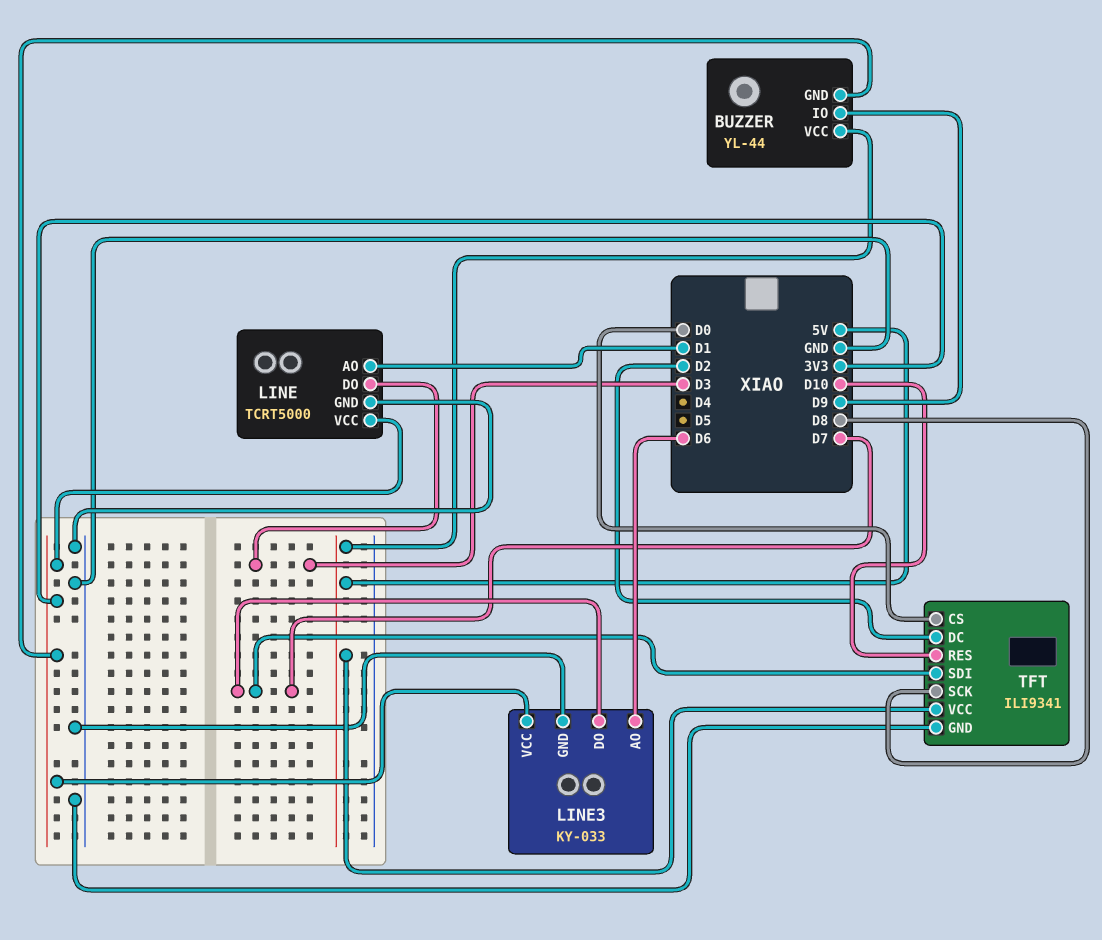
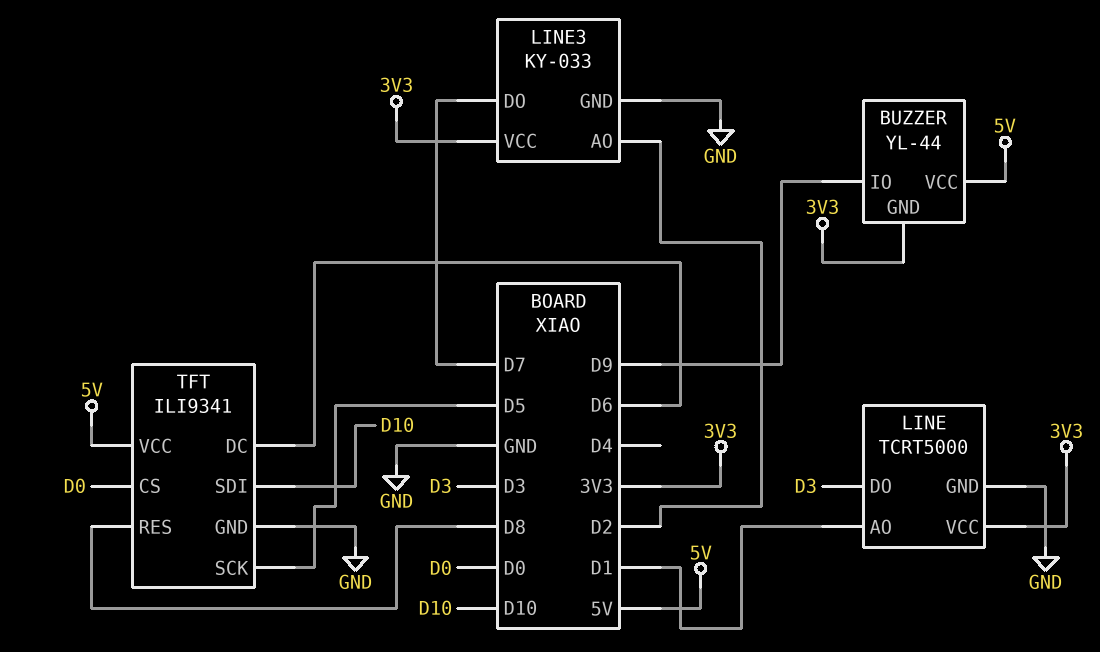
LINE3 pin AO: D6 -> D2
TFT pin DC: D2 -> D6
TFT pin RES: D10 -> D8
TFT pin SCK: D8 -> D5
TFT pin SDI: D7 -> D10

